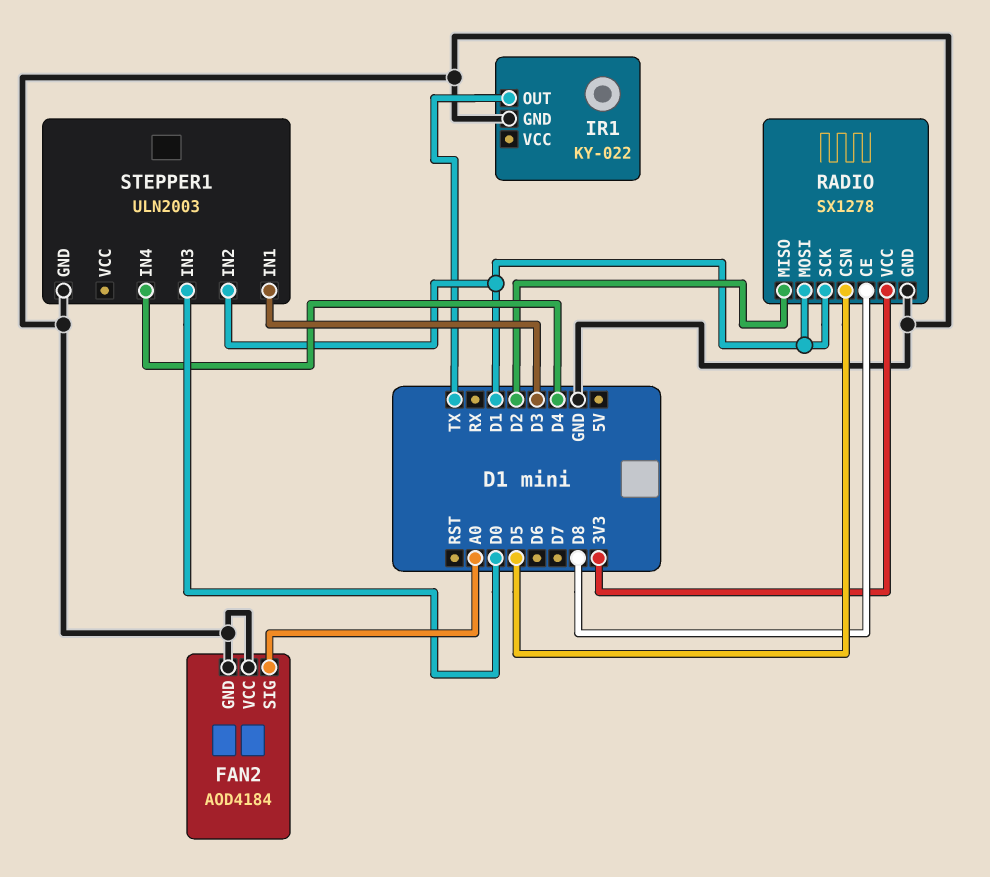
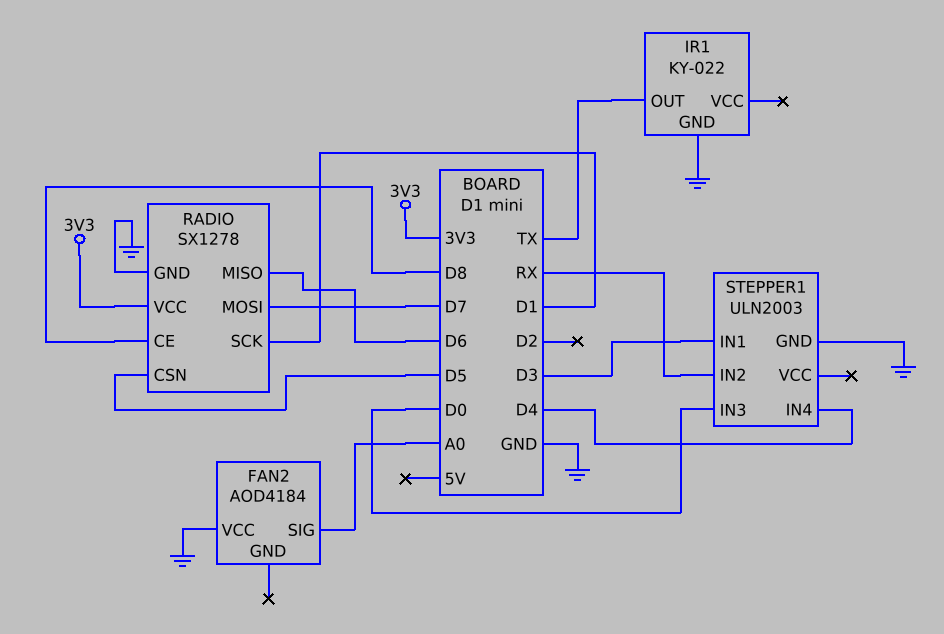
FAN2 pin GND: GND -> none
RADIO pin MISO: D2 -> D6
RADIO pin MOSI: D1 -> D7
STEPPER1 pin IN2: D1 -> RX

